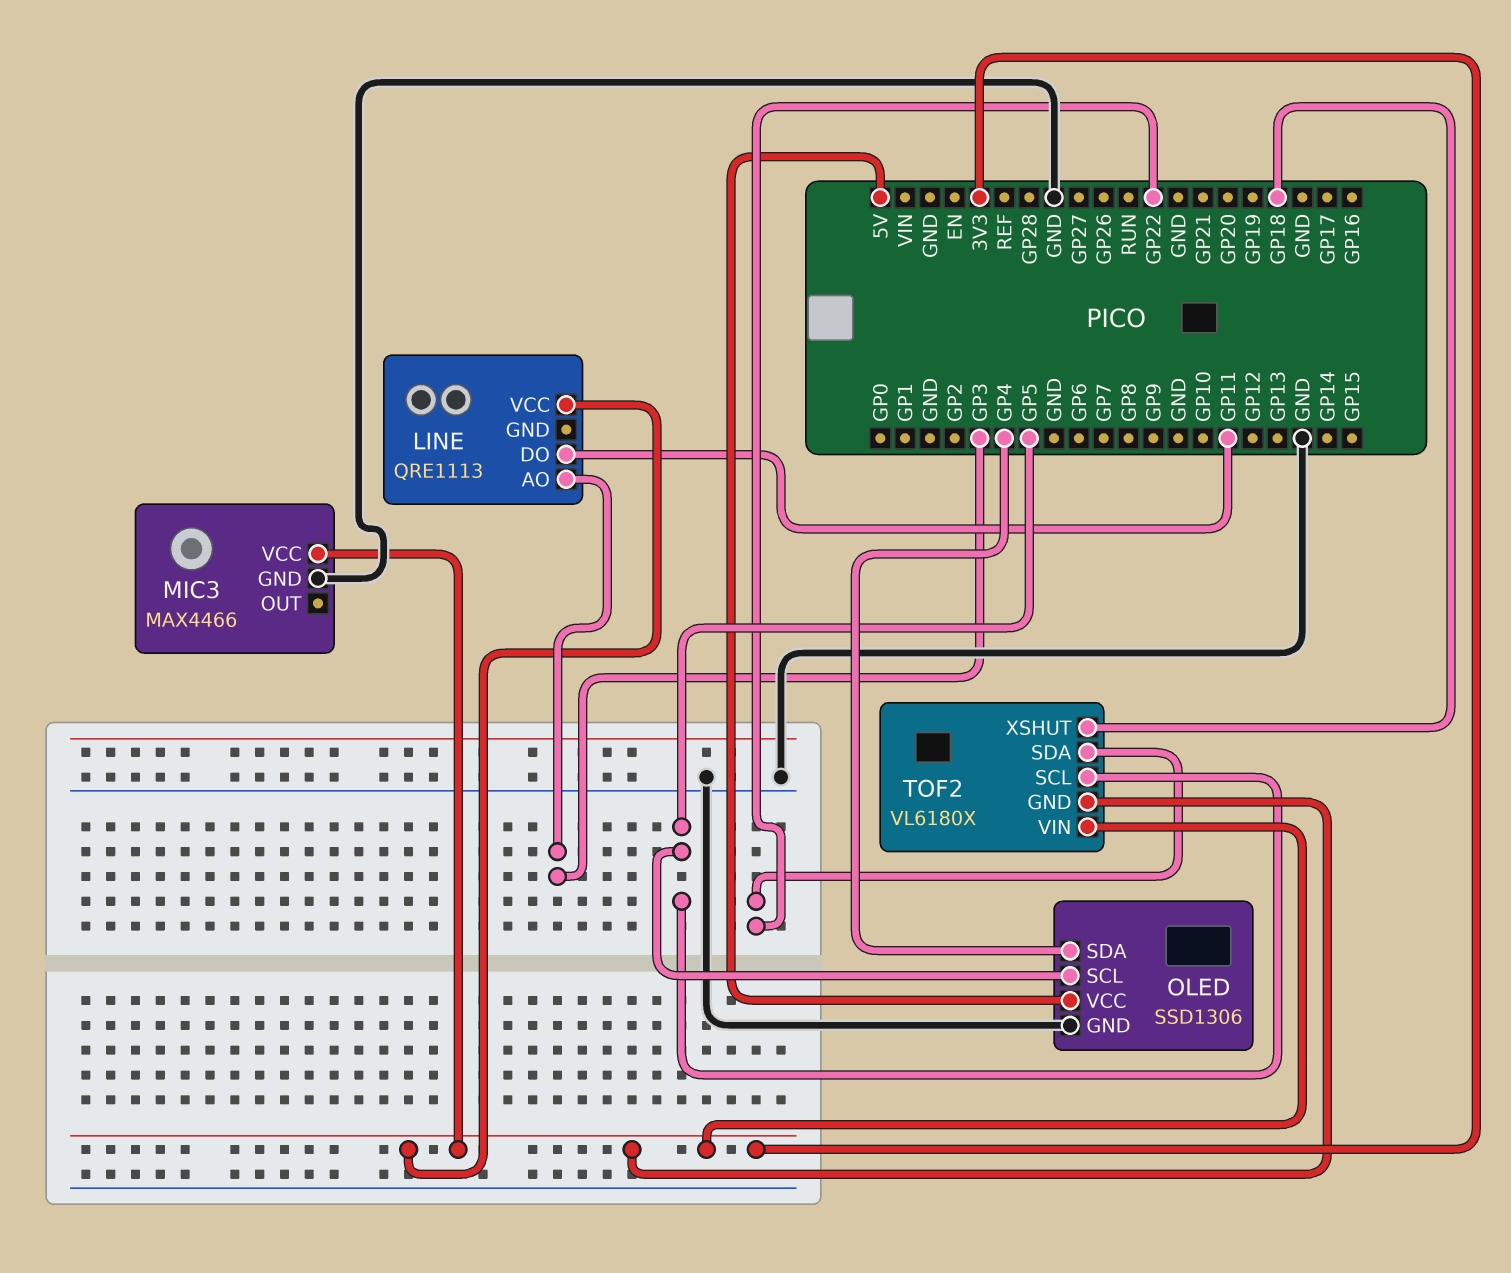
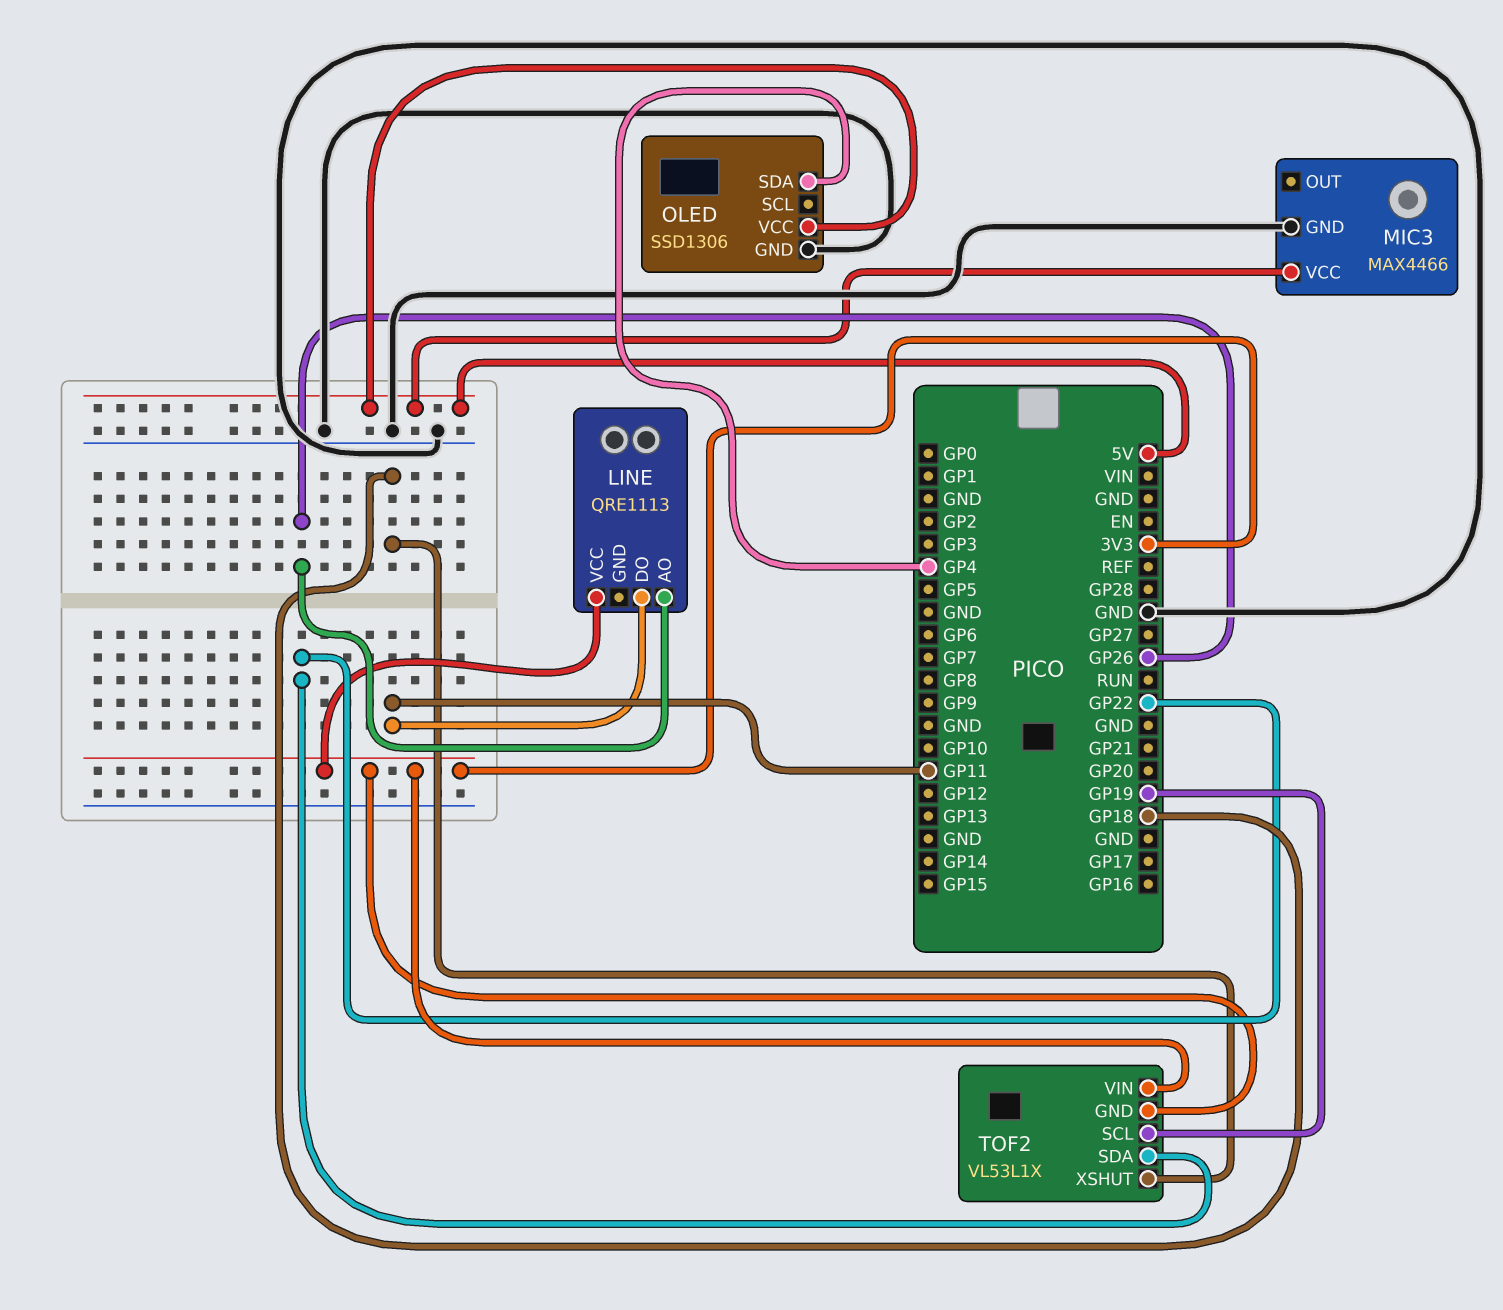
LINE pin AO: GP3 -> GP26
MIC3 pin VCC: 3V3 -> 5V
OLED pin SCL: GP5 -> none
TOF2: VL6180X -> VL53L1X
TOF2 pin SCL: GP5 -> GP19

